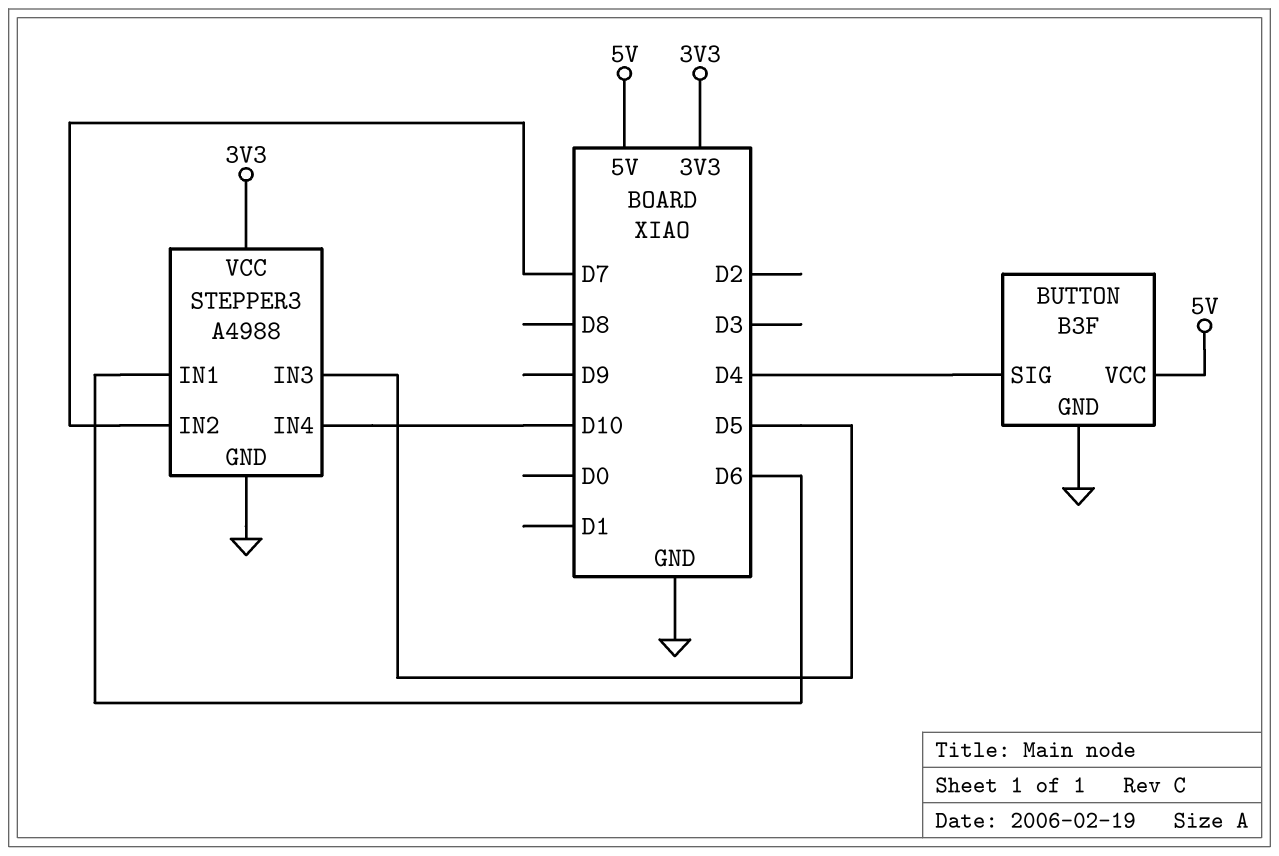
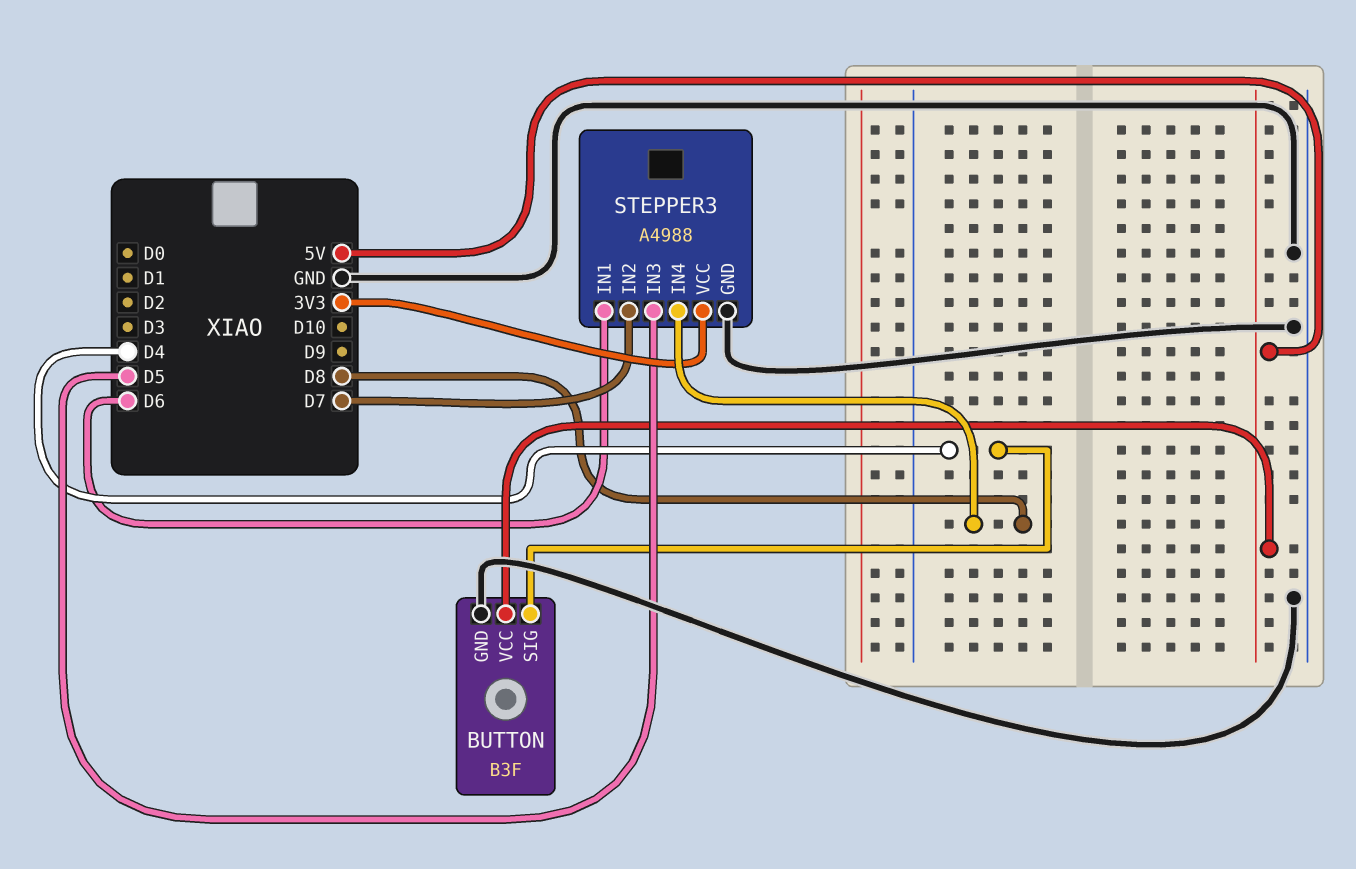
STEPPER3 pin IN4: D10 -> D8

